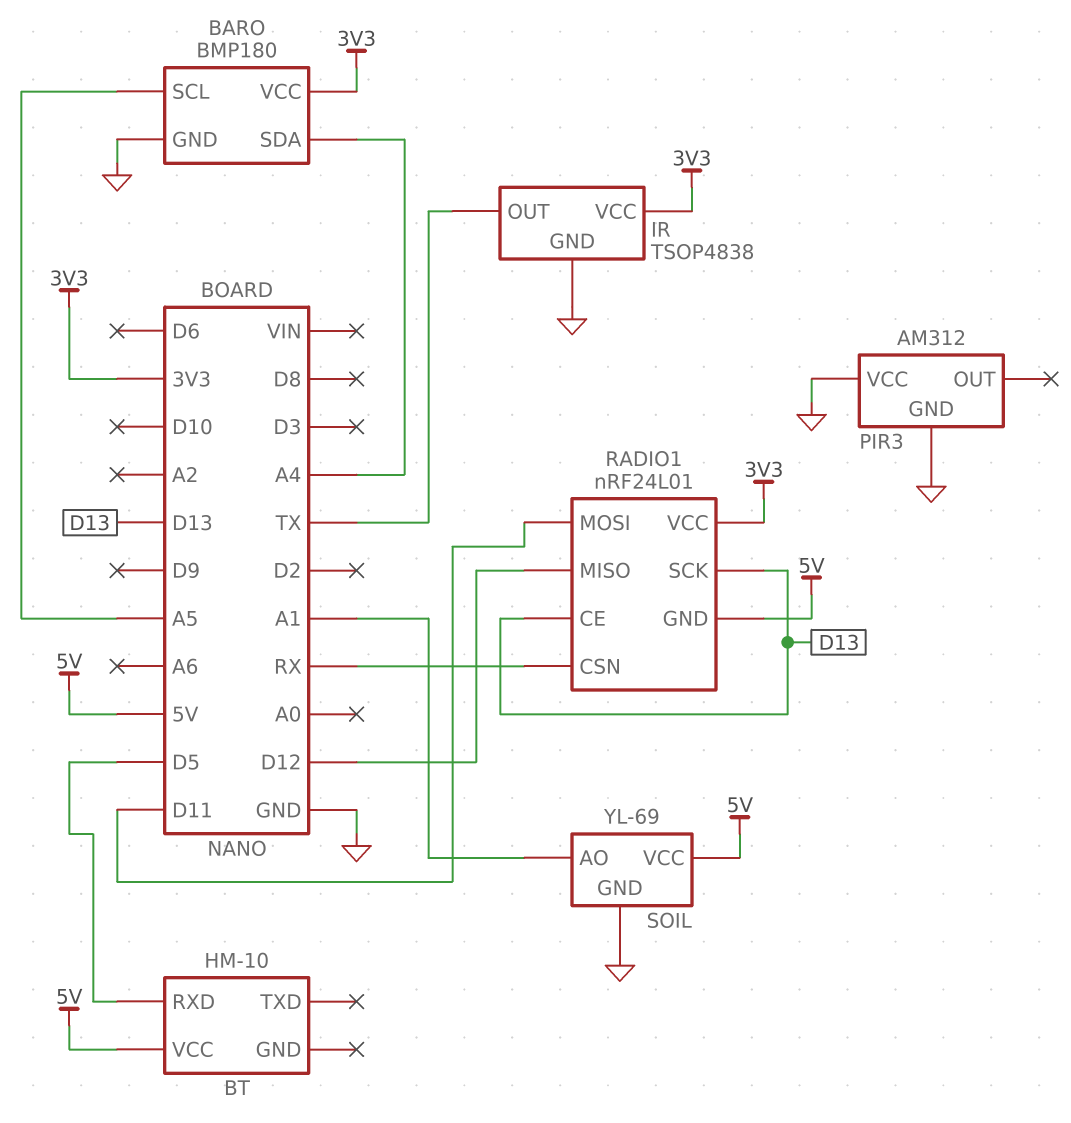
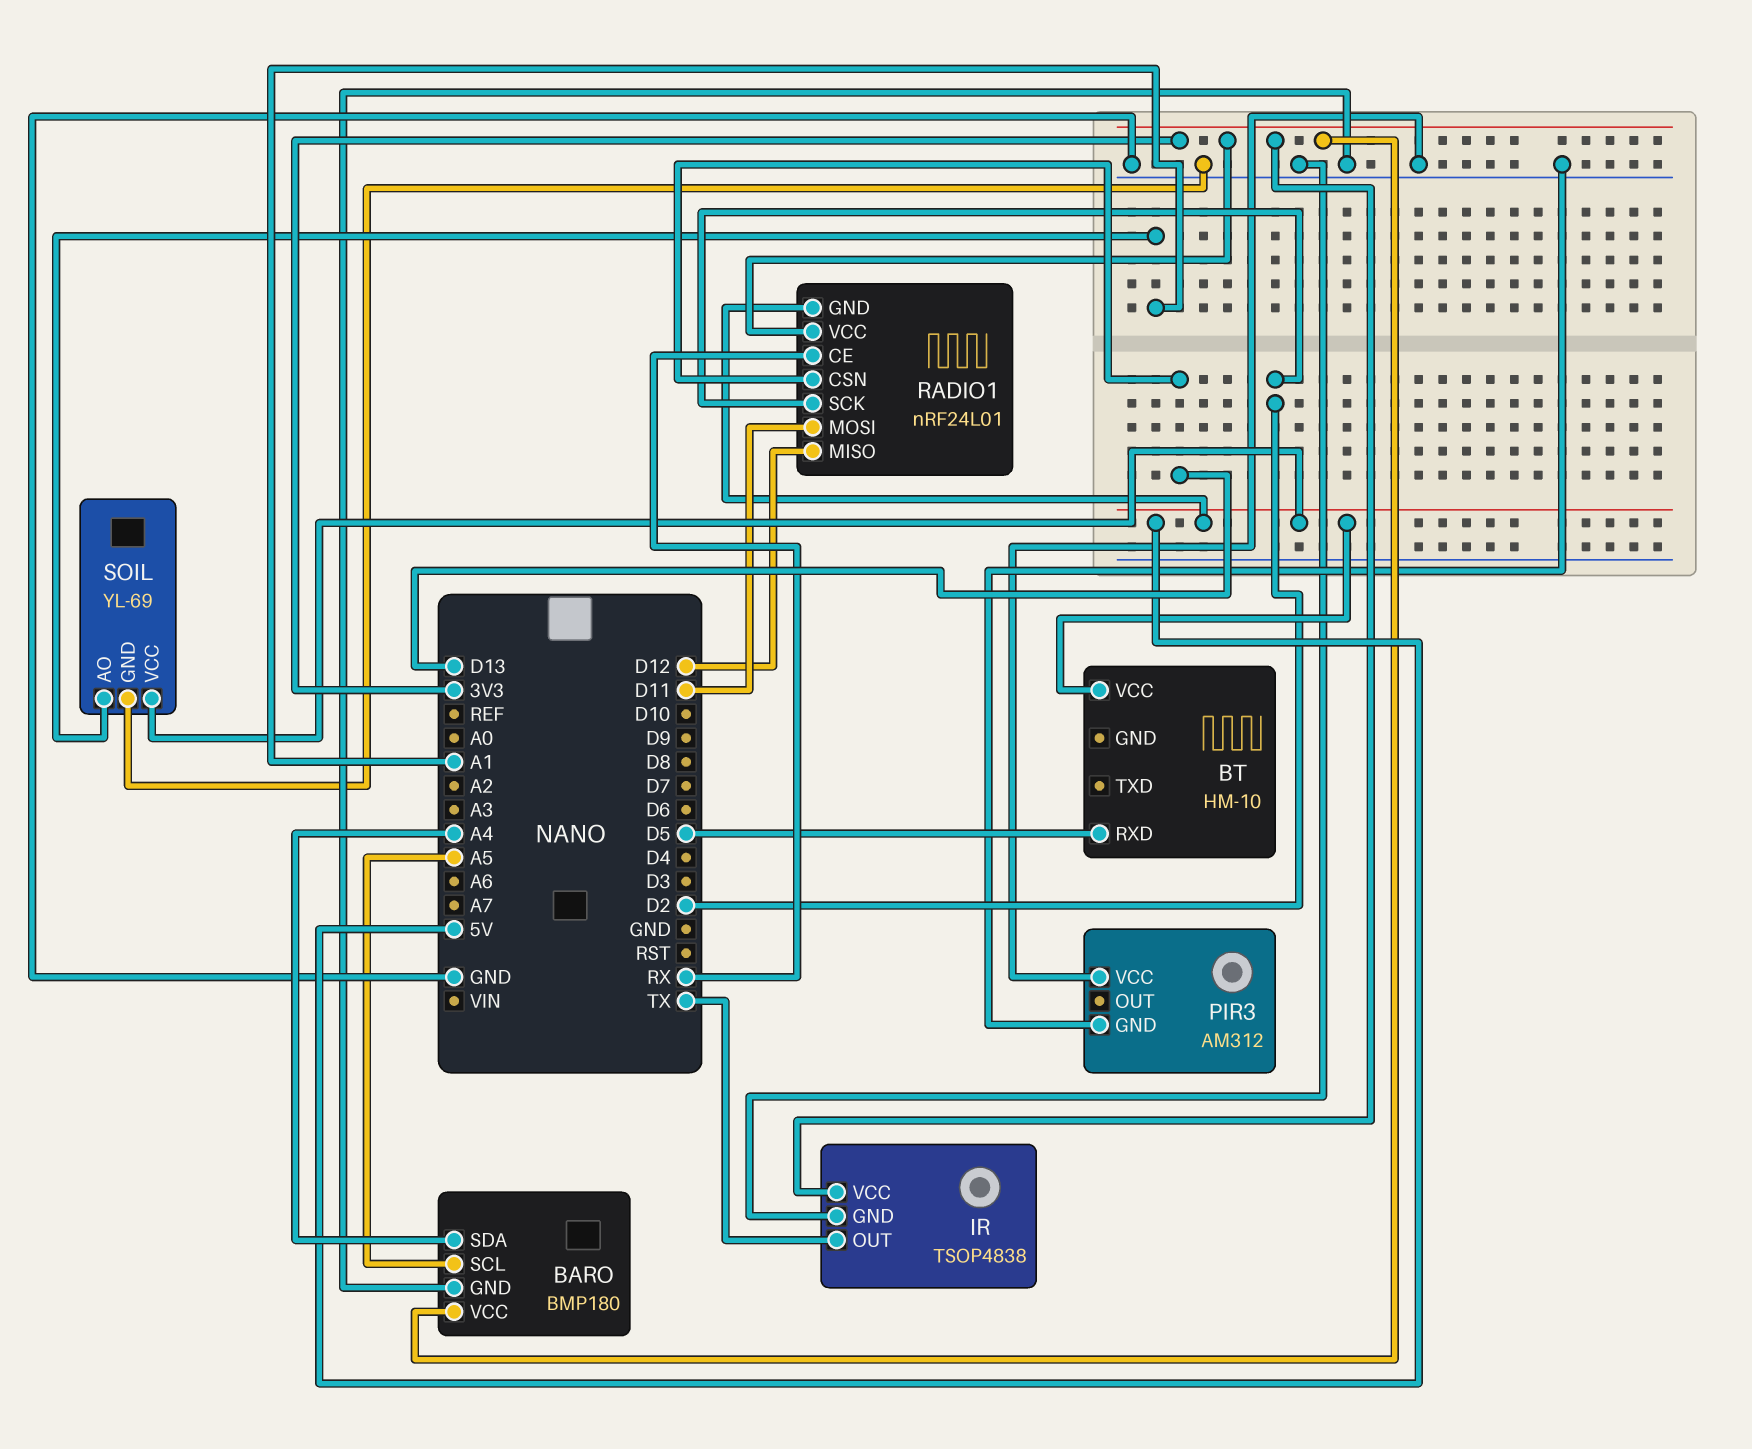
RADIO1 pin CE: D13 -> RX
RADIO1 pin CSN: RX -> D13
RADIO1 pin SCK: D13 -> D2

